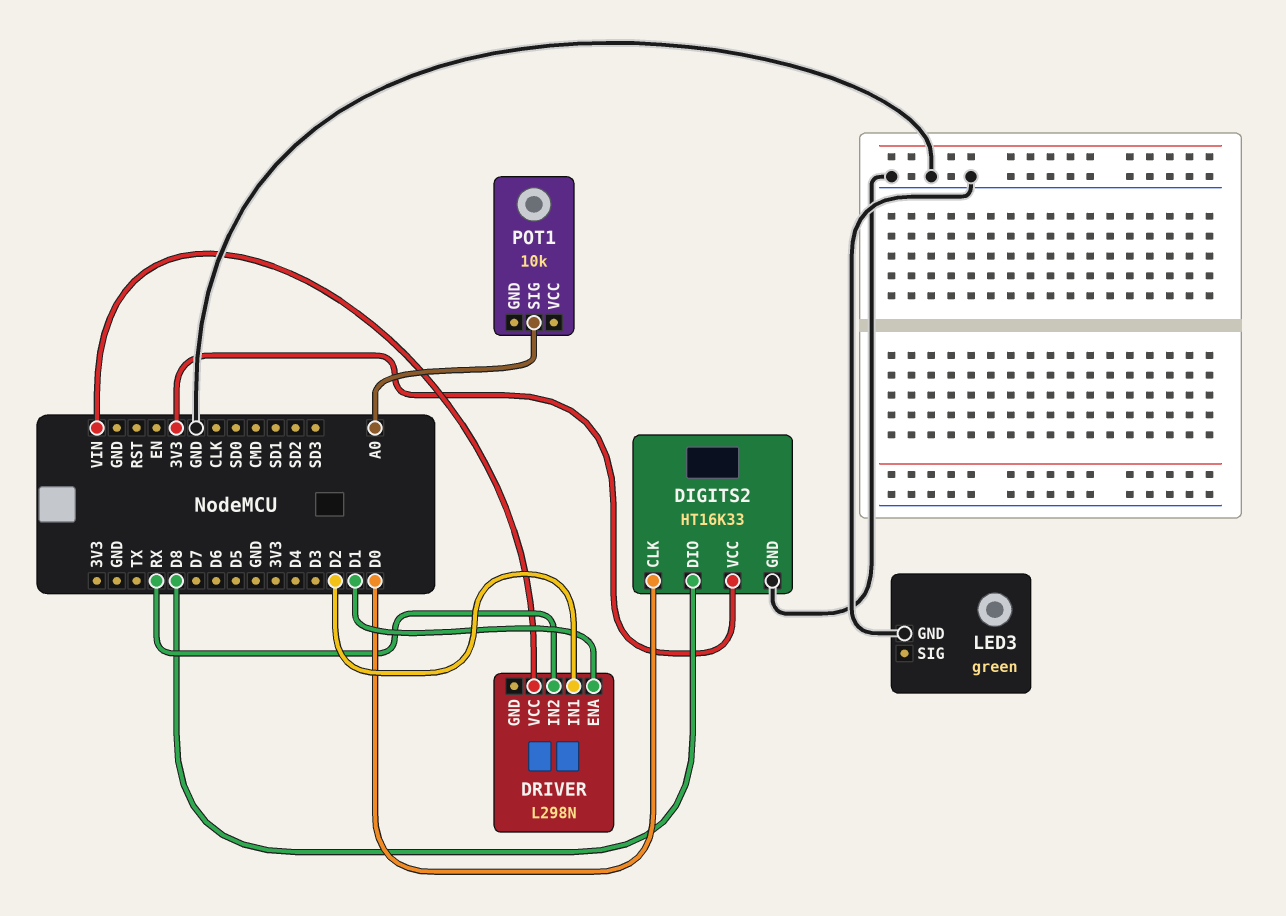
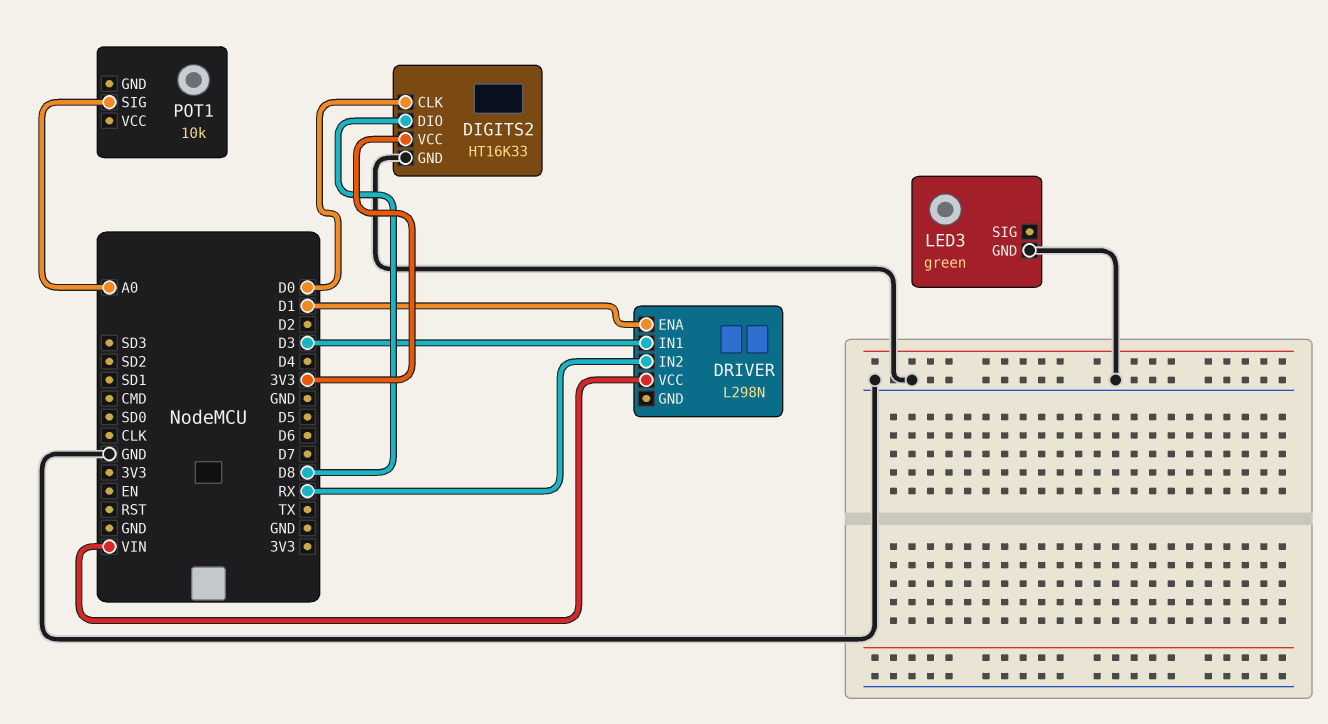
DRIVER pin IN1: D2 -> D3

